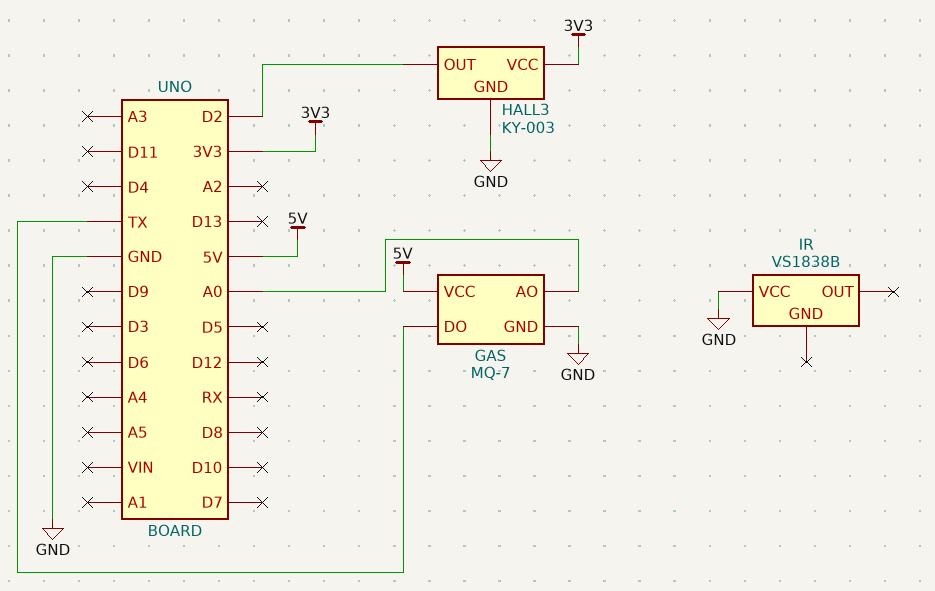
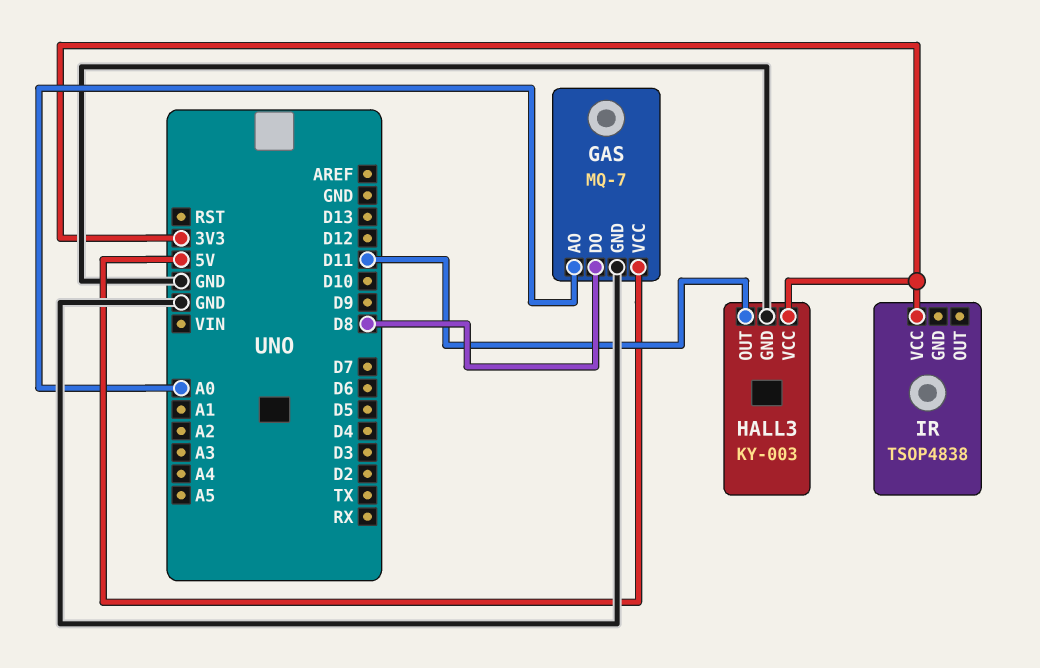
GAS pin DO: TX -> D8
HALL3 pin OUT: D2 -> D11
IR: VS1838B -> TSOP4838
IR pin VCC: GND -> 3V3

